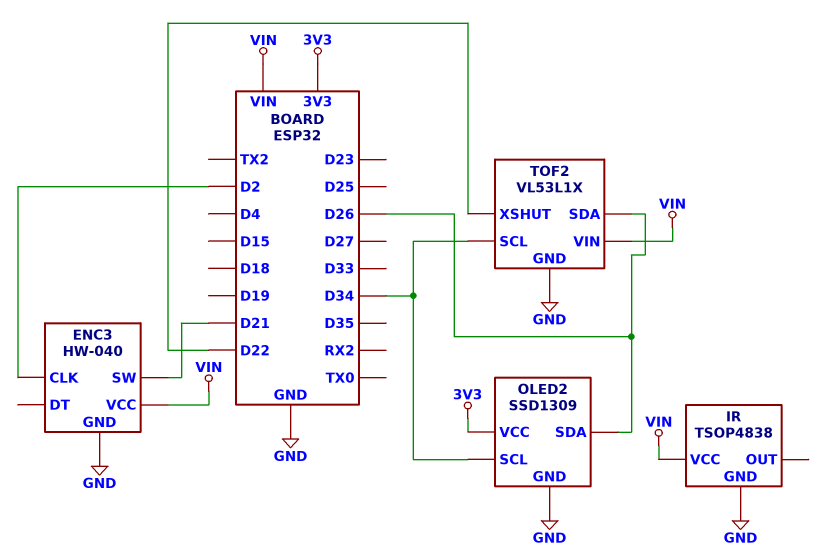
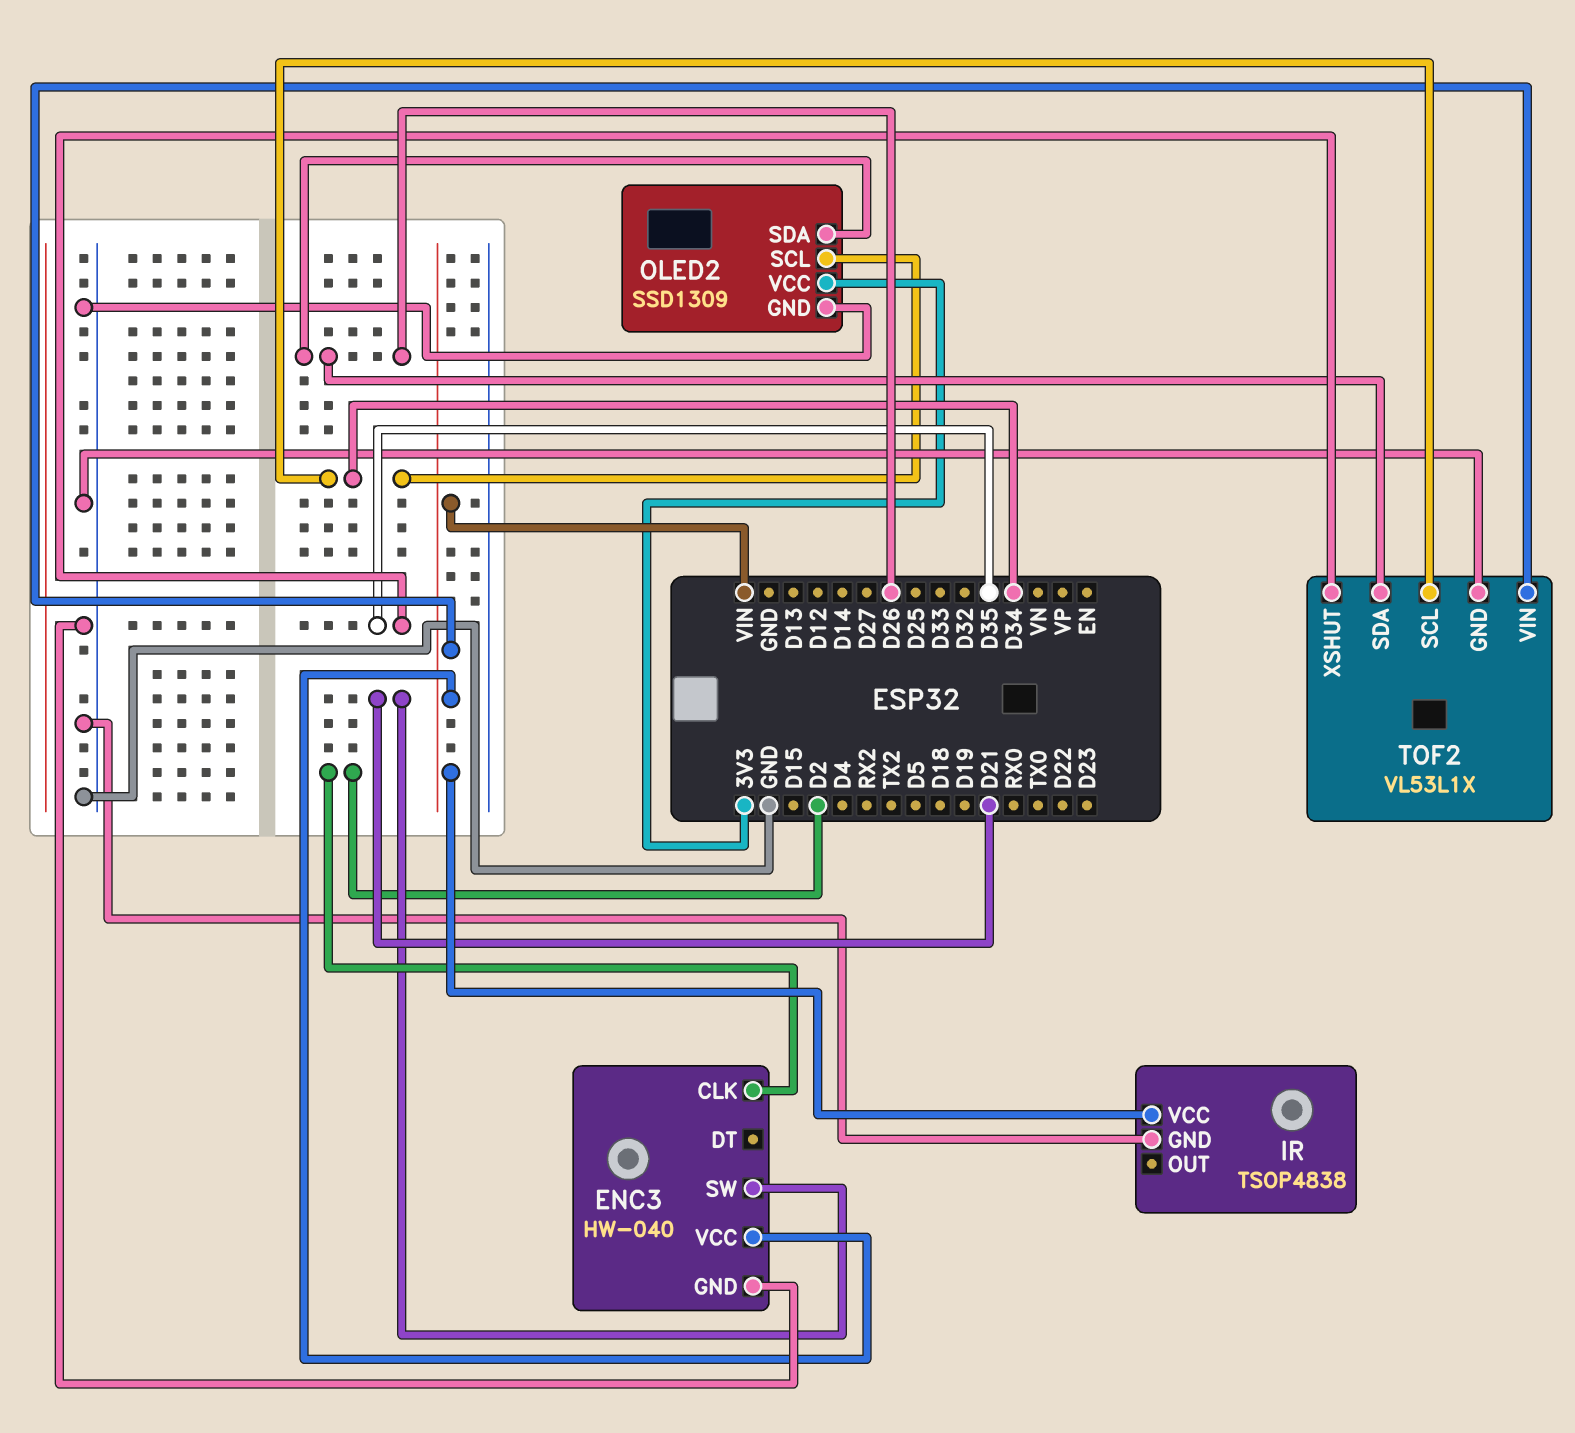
TOF2 pin XSHUT: D22 -> D35

